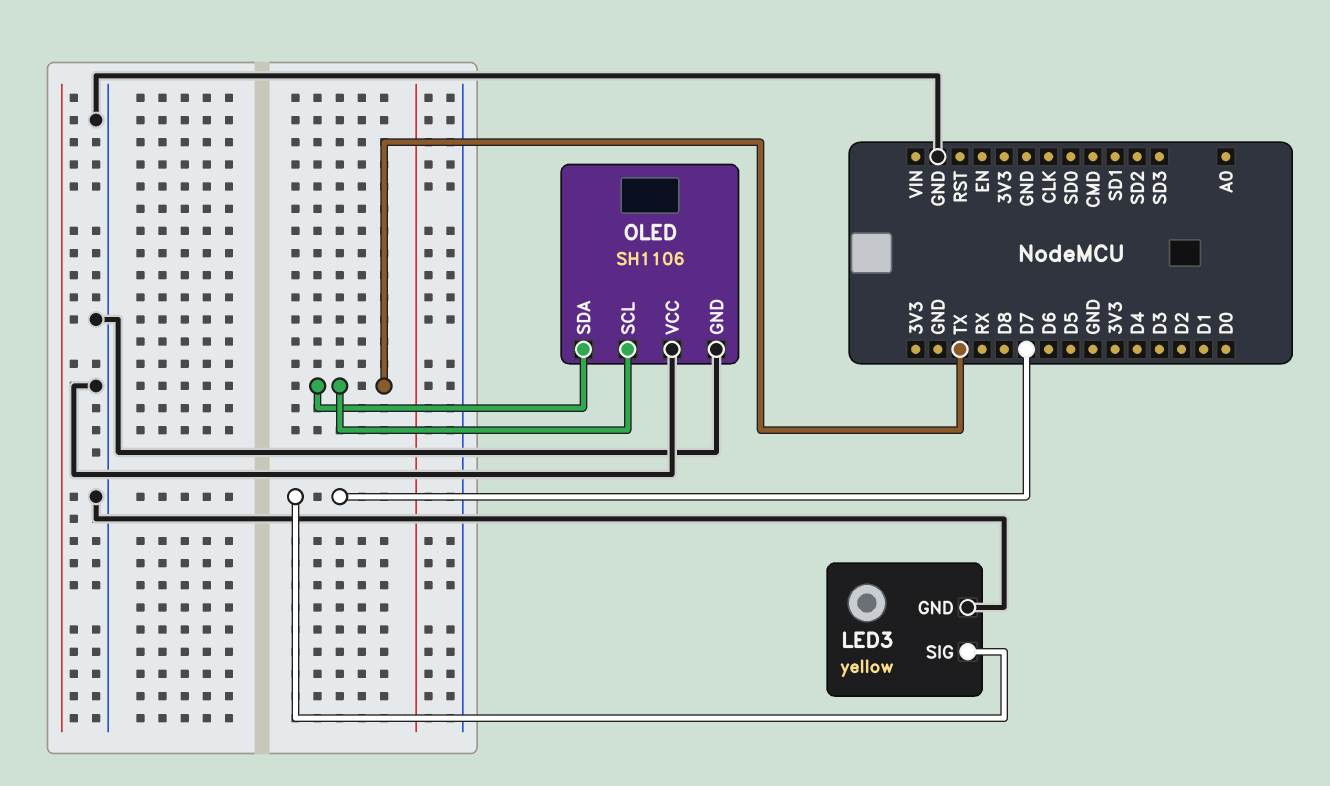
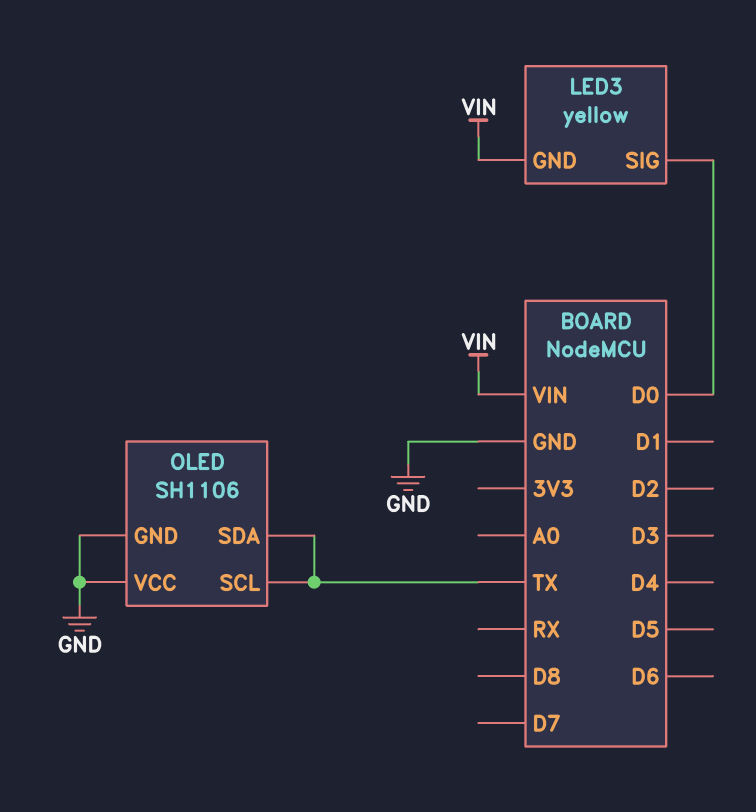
LED3 pin GND: GND -> VIN
LED3 pin SIG: D7 -> D0

